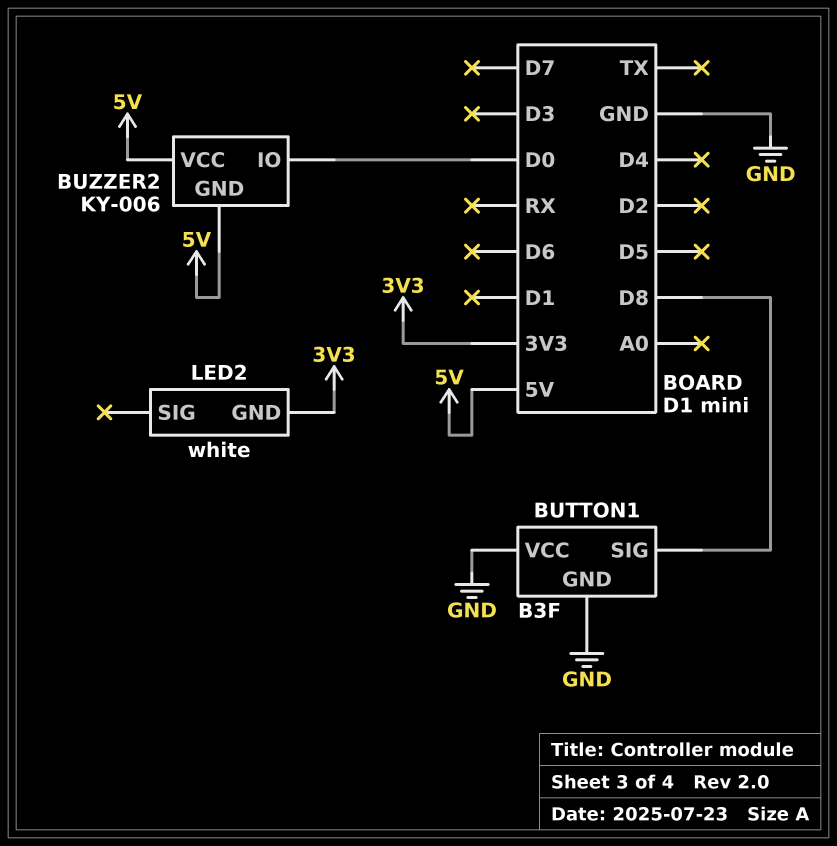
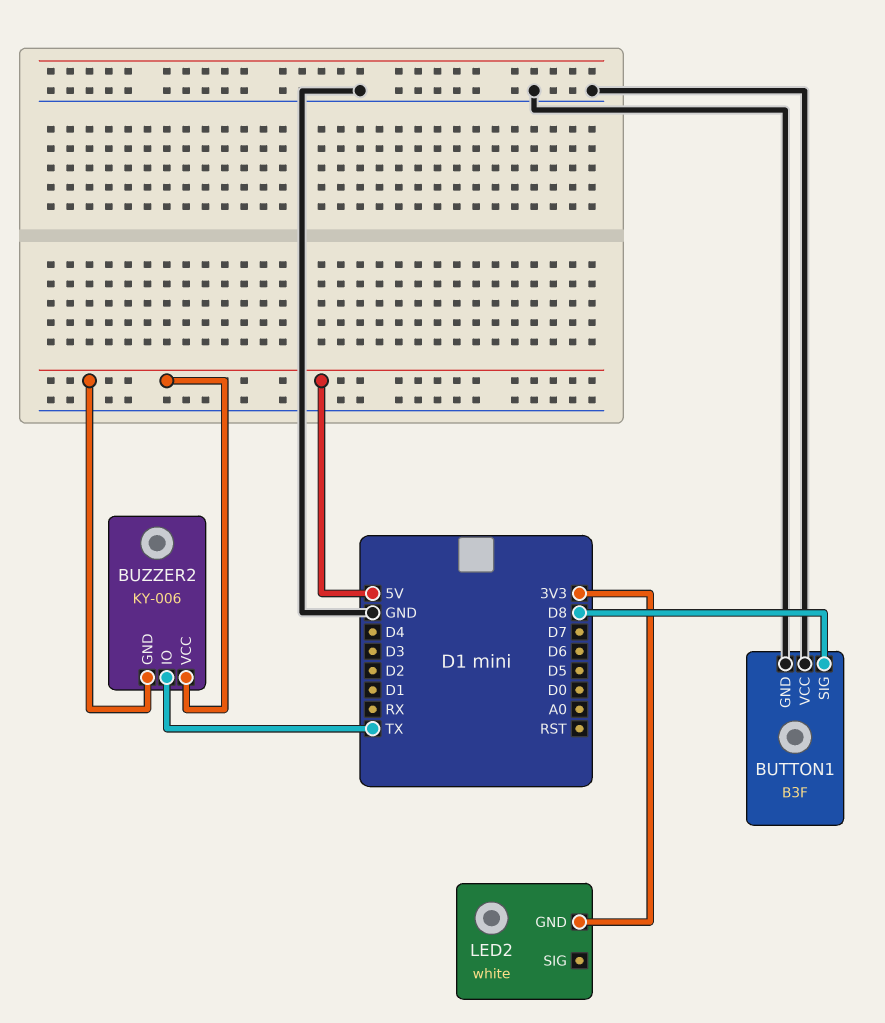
BUZZER2 pin IO: D0 -> TX

